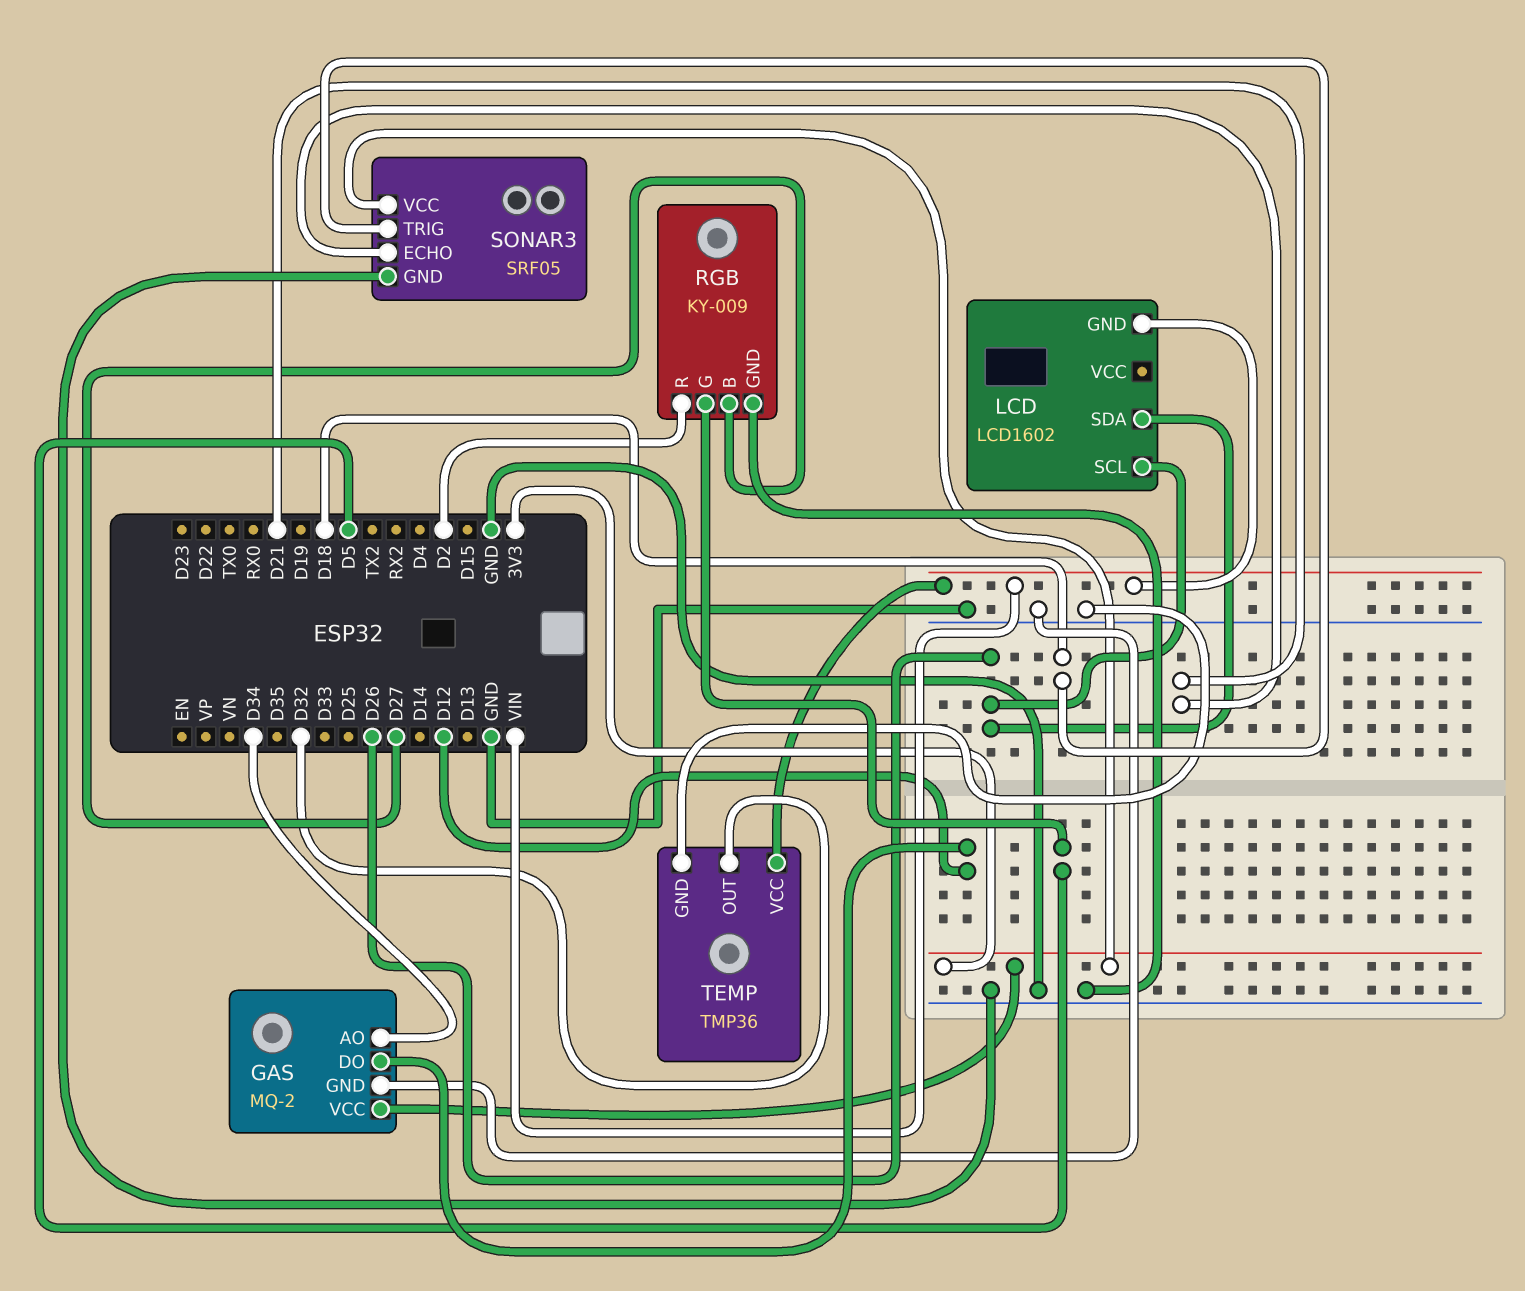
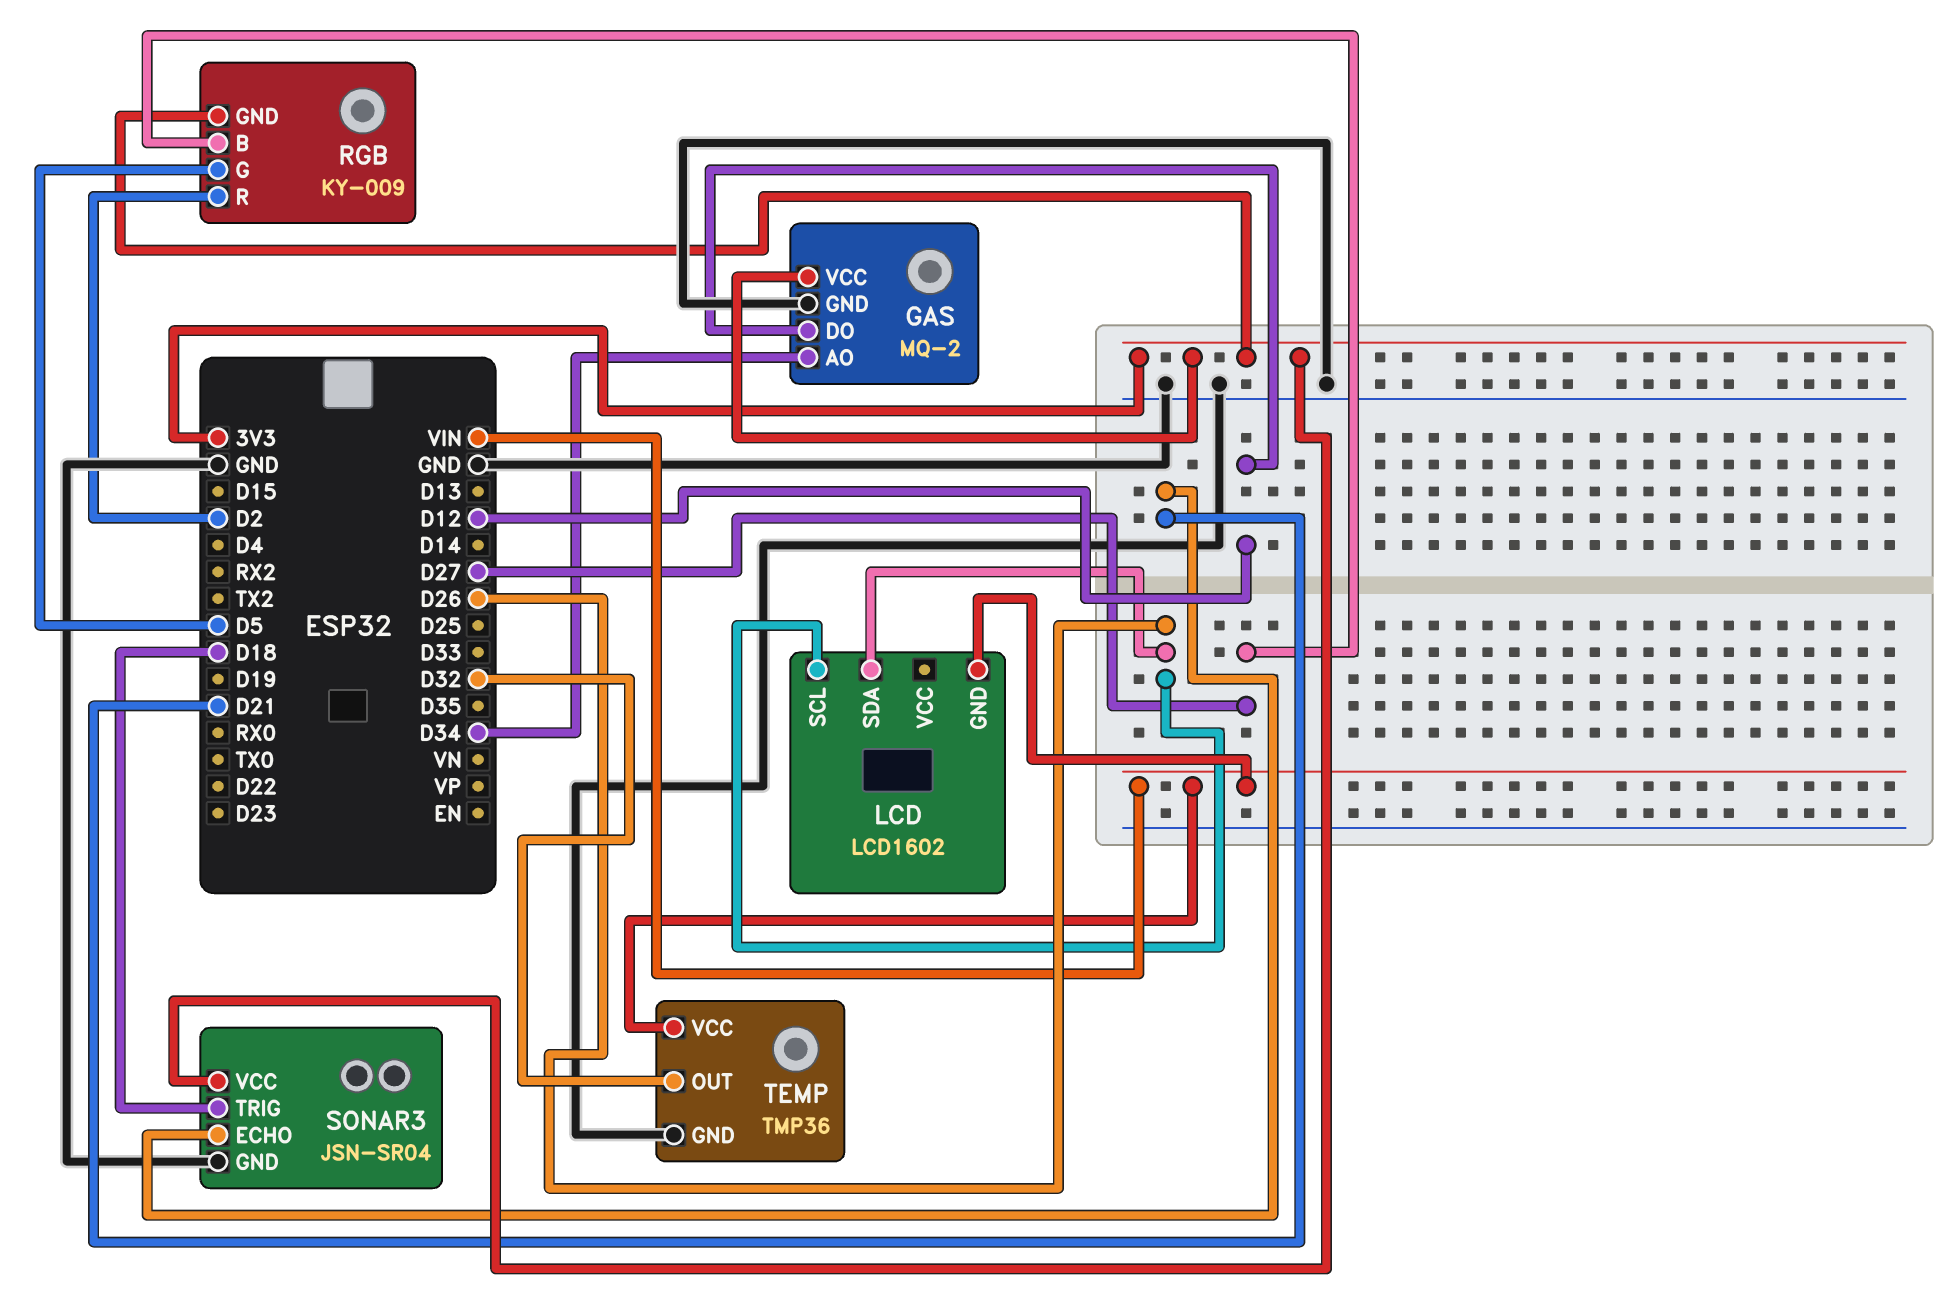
RGB pin GND: GND -> 3V3
SONAR3: SRF05 -> JSN-SR04

